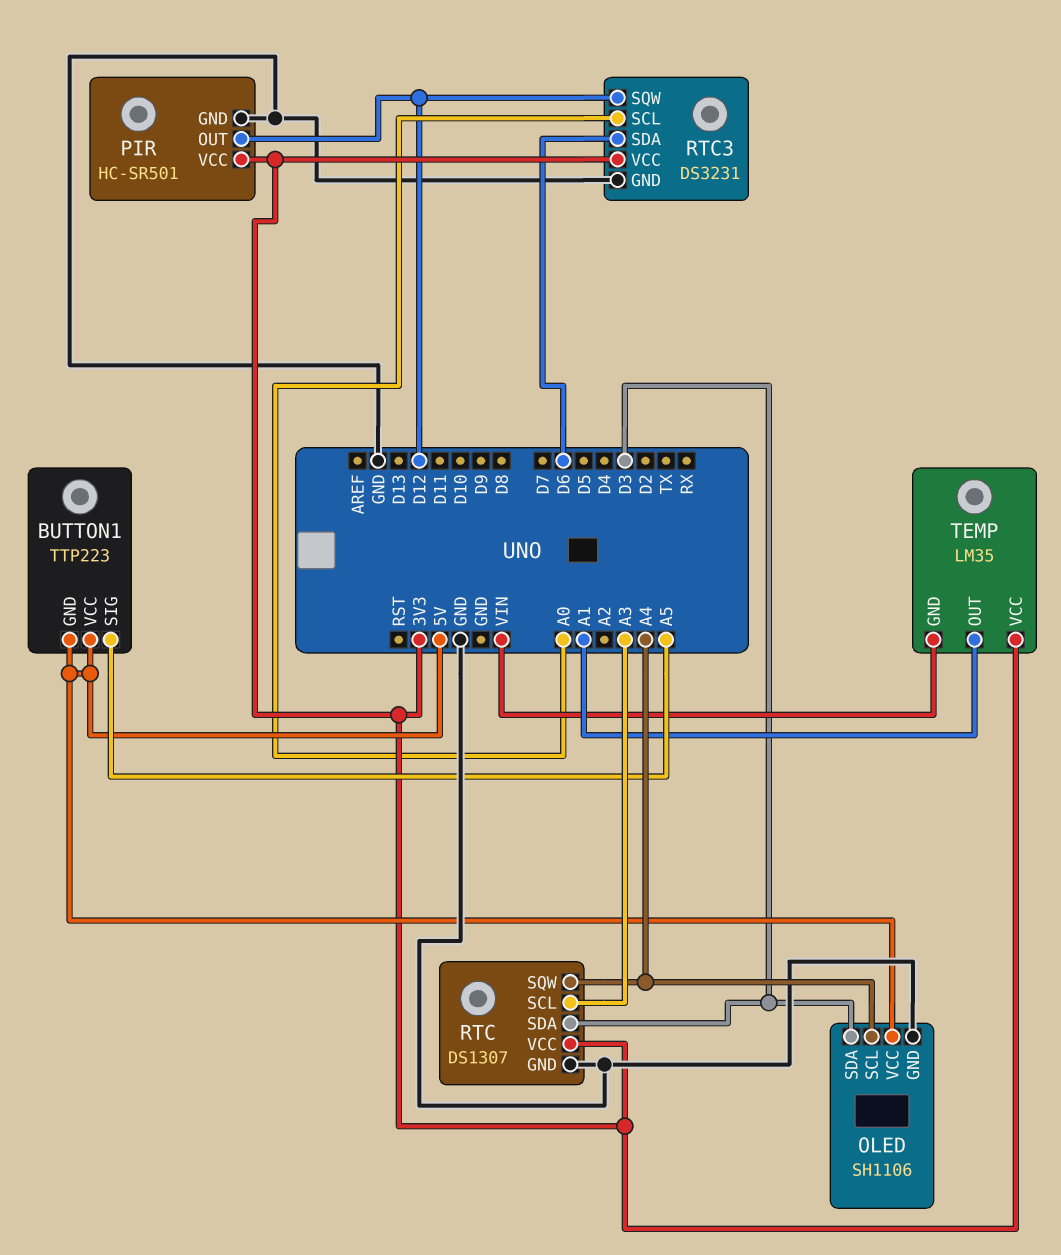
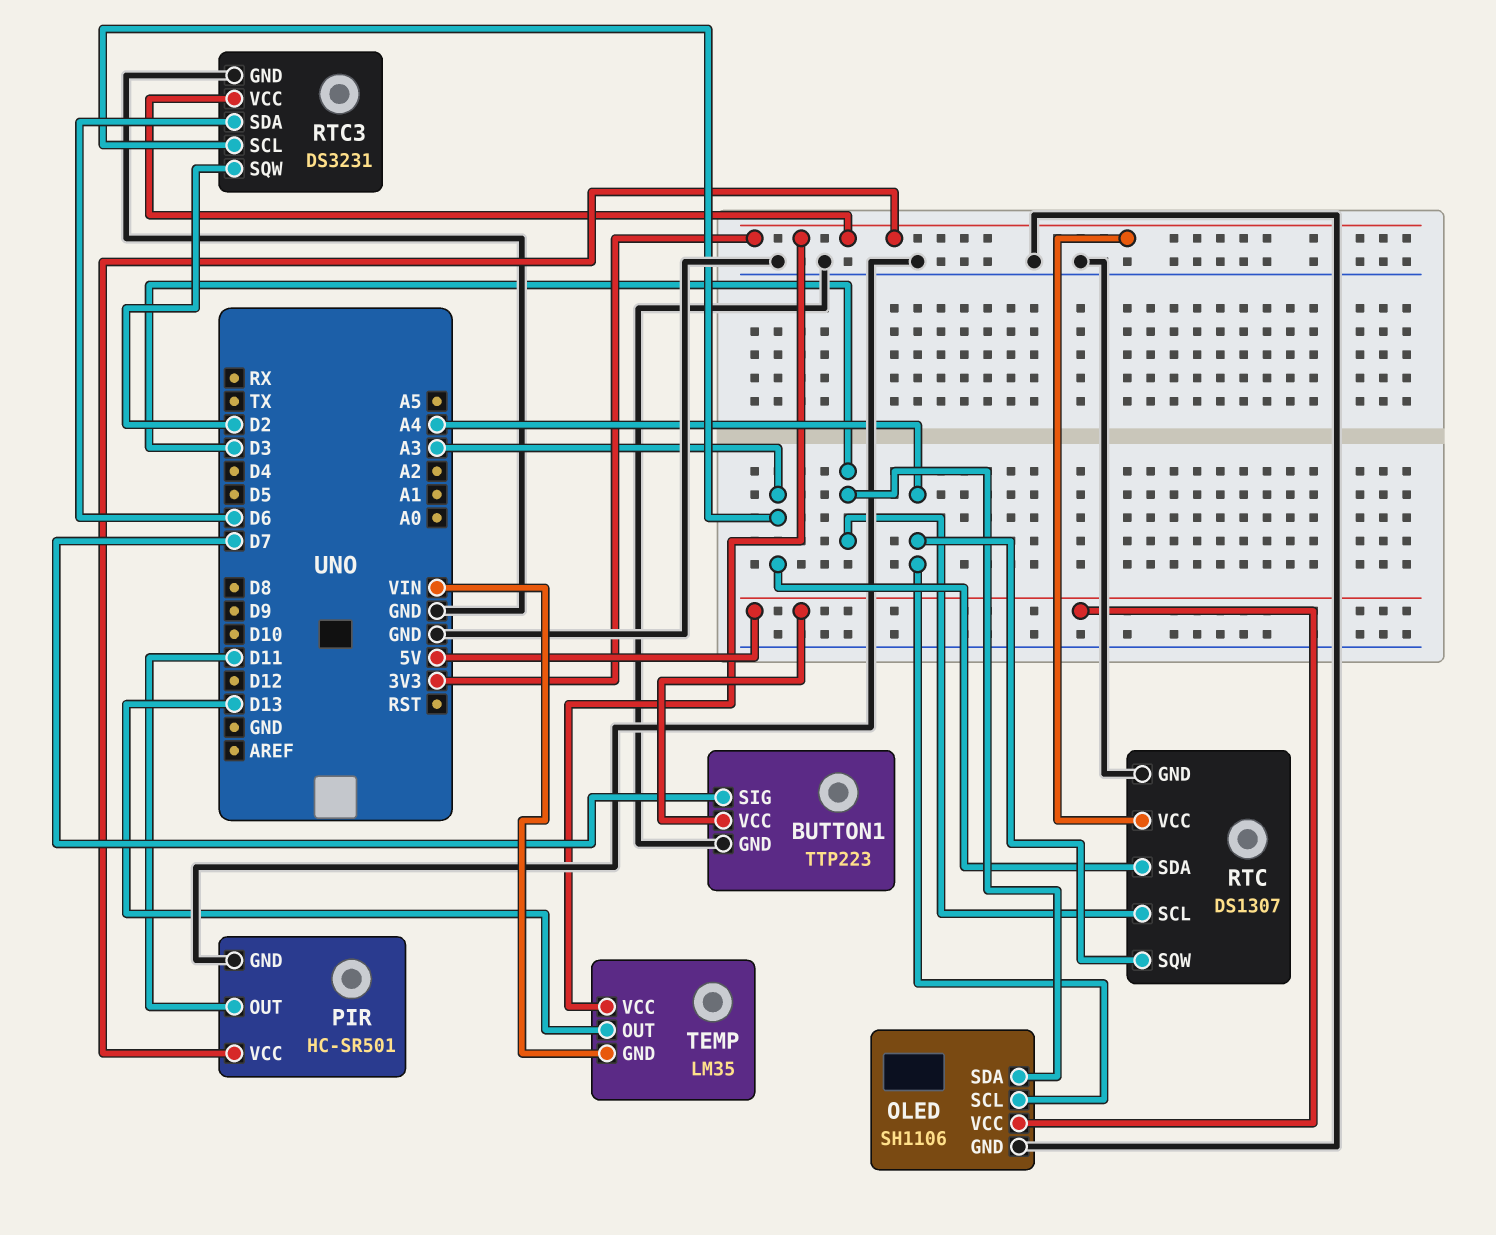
BUTTON1 pin GND: 5V -> GND
BUTTON1 pin SIG: A5 -> D7
PIR pin OUT: D12 -> D11
RTC pin SCL: A3 -> D3
RTC pin SDA: D3 -> A3
RTC3 pin SCL: A0 -> A3
RTC3 pin SQW: D12 -> D2
TEMP pin OUT: A1 -> D13

